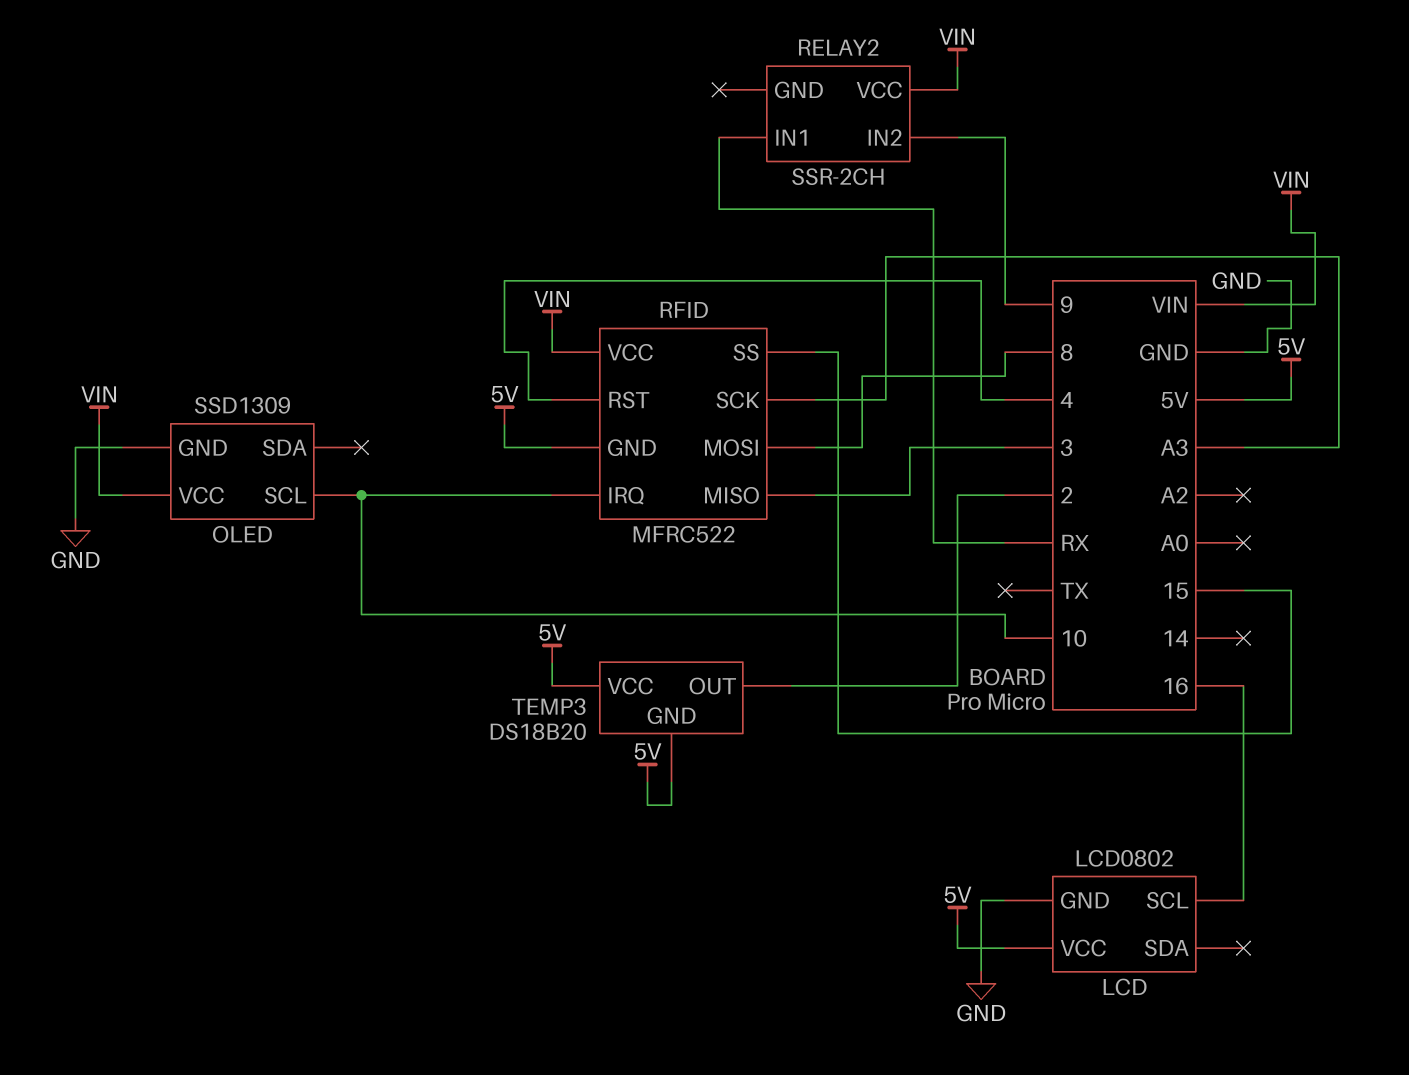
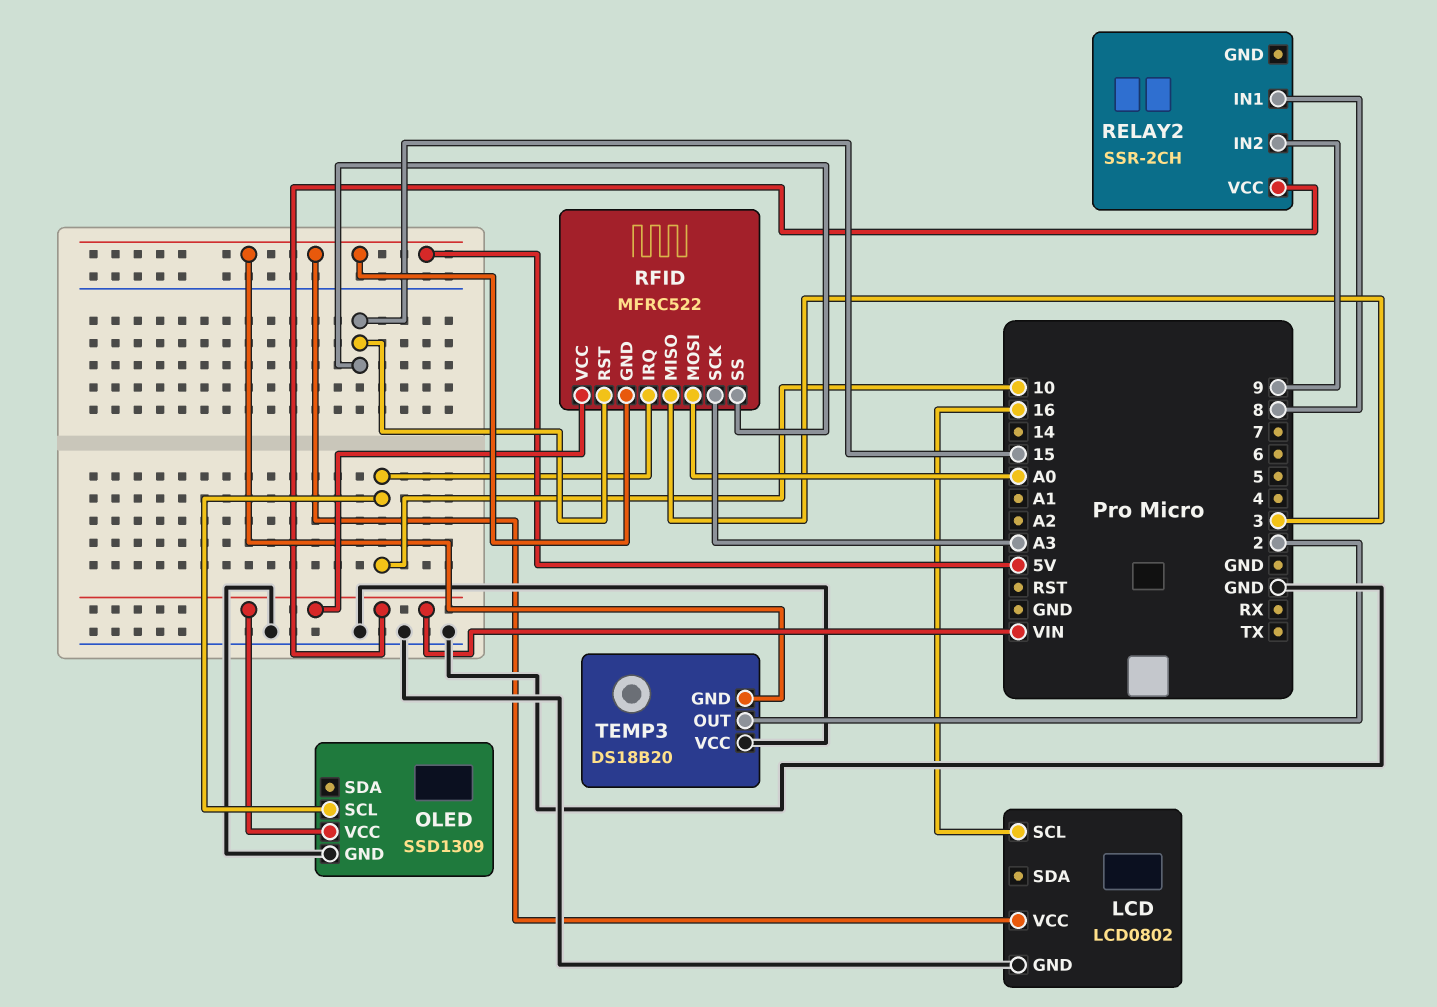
RELAY2 pin IN1: RX -> 8
RFID pin MOSI: 8 -> A0
RFID pin RST: 4 -> 15
TEMP3 pin VCC: 5V -> GND

